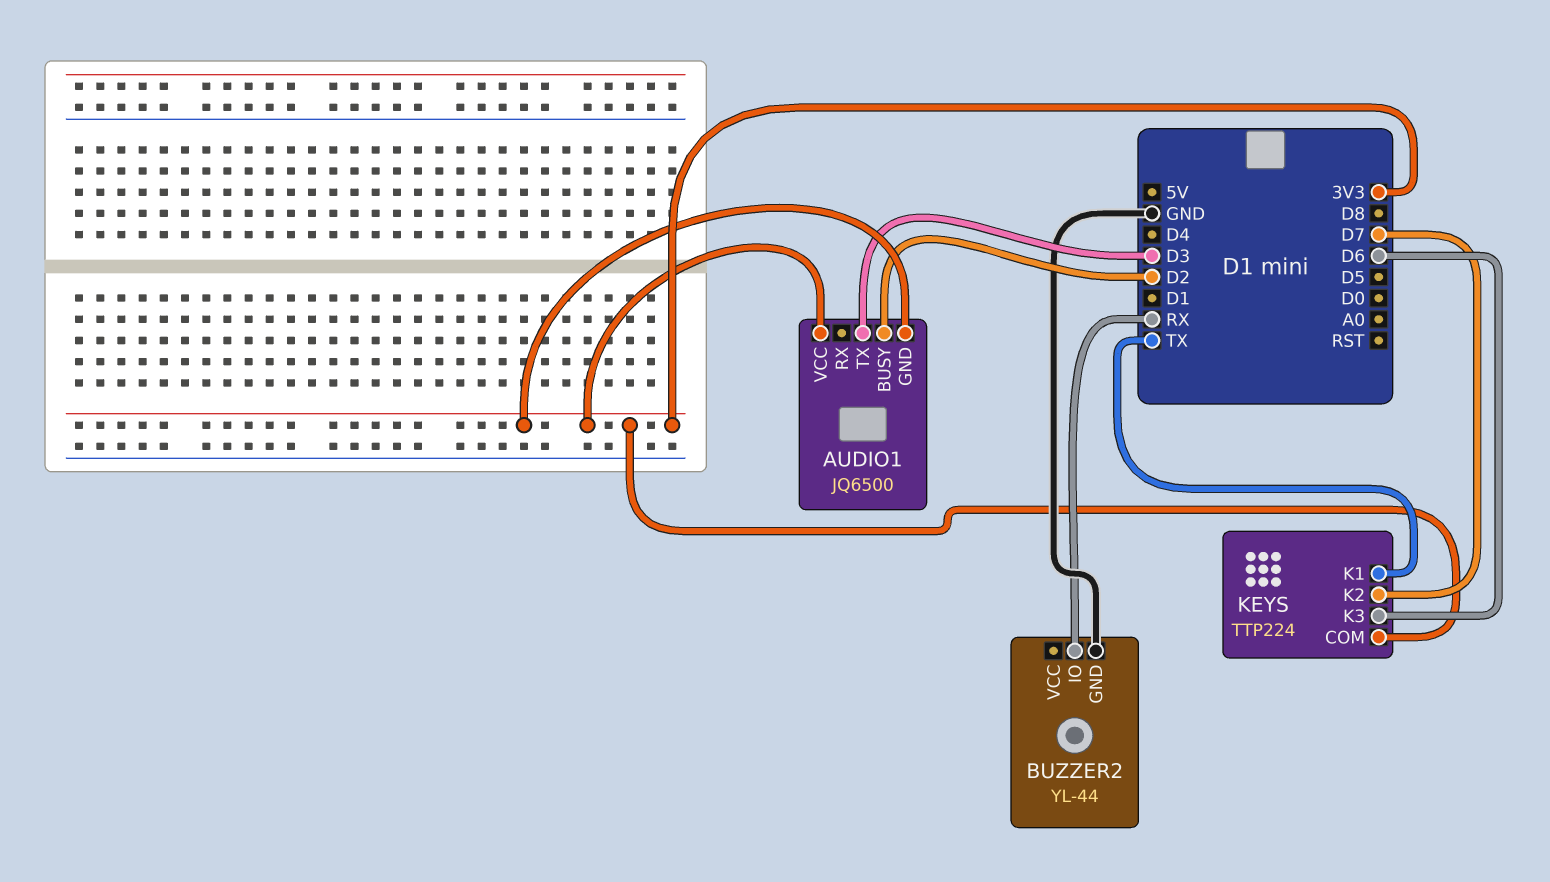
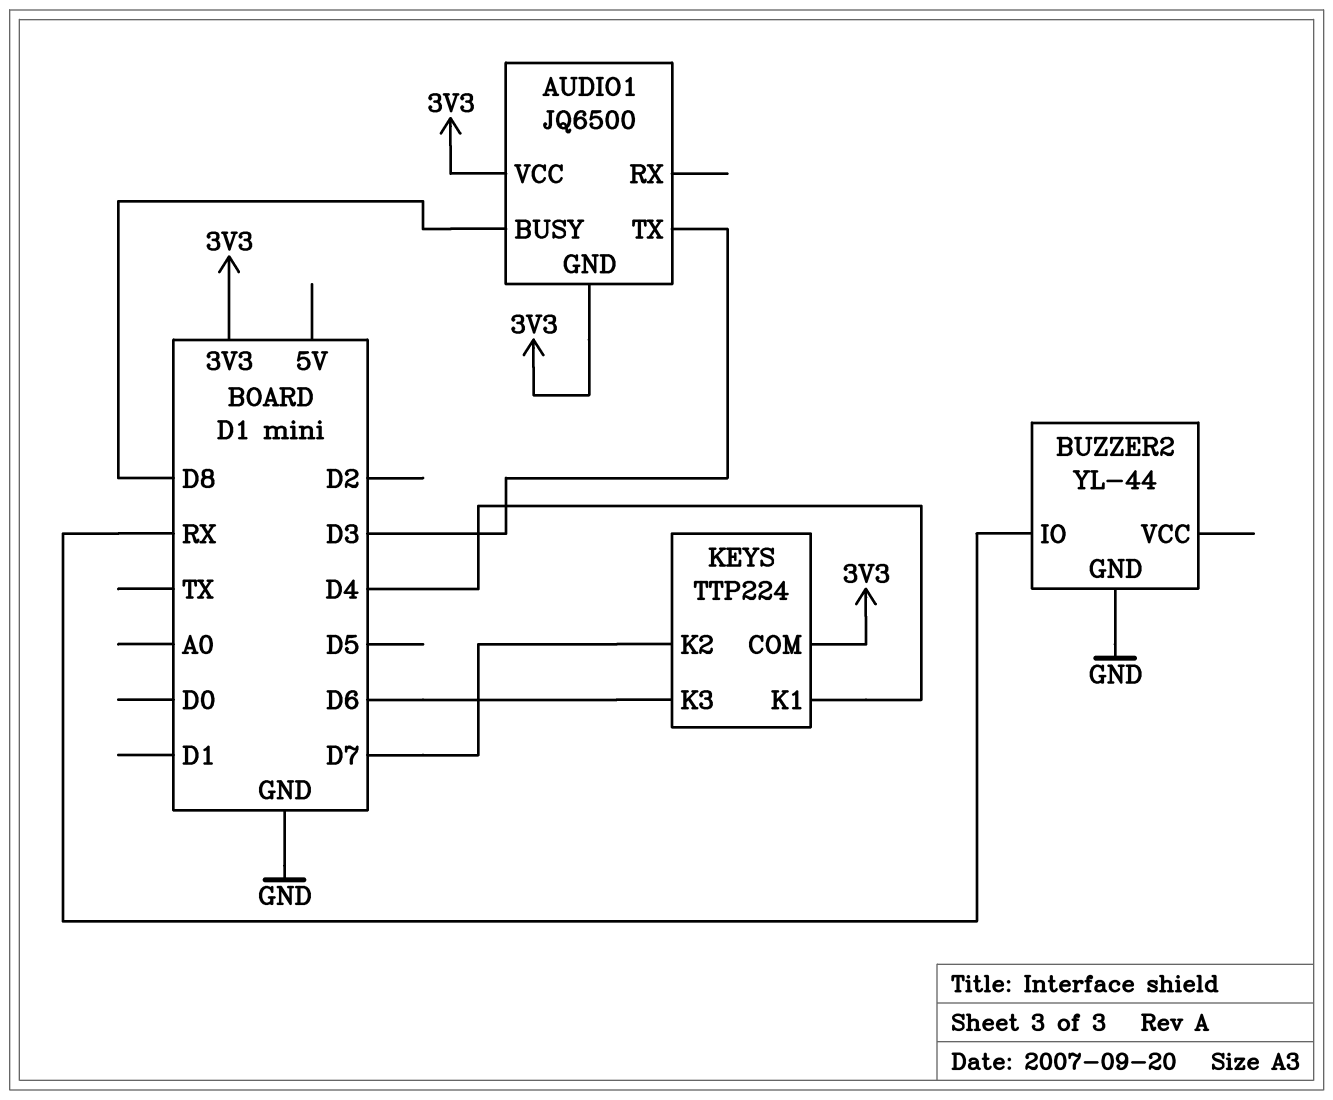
AUDIO1 pin BUSY: D2 -> D8
KEYS pin K1: TX -> D4

